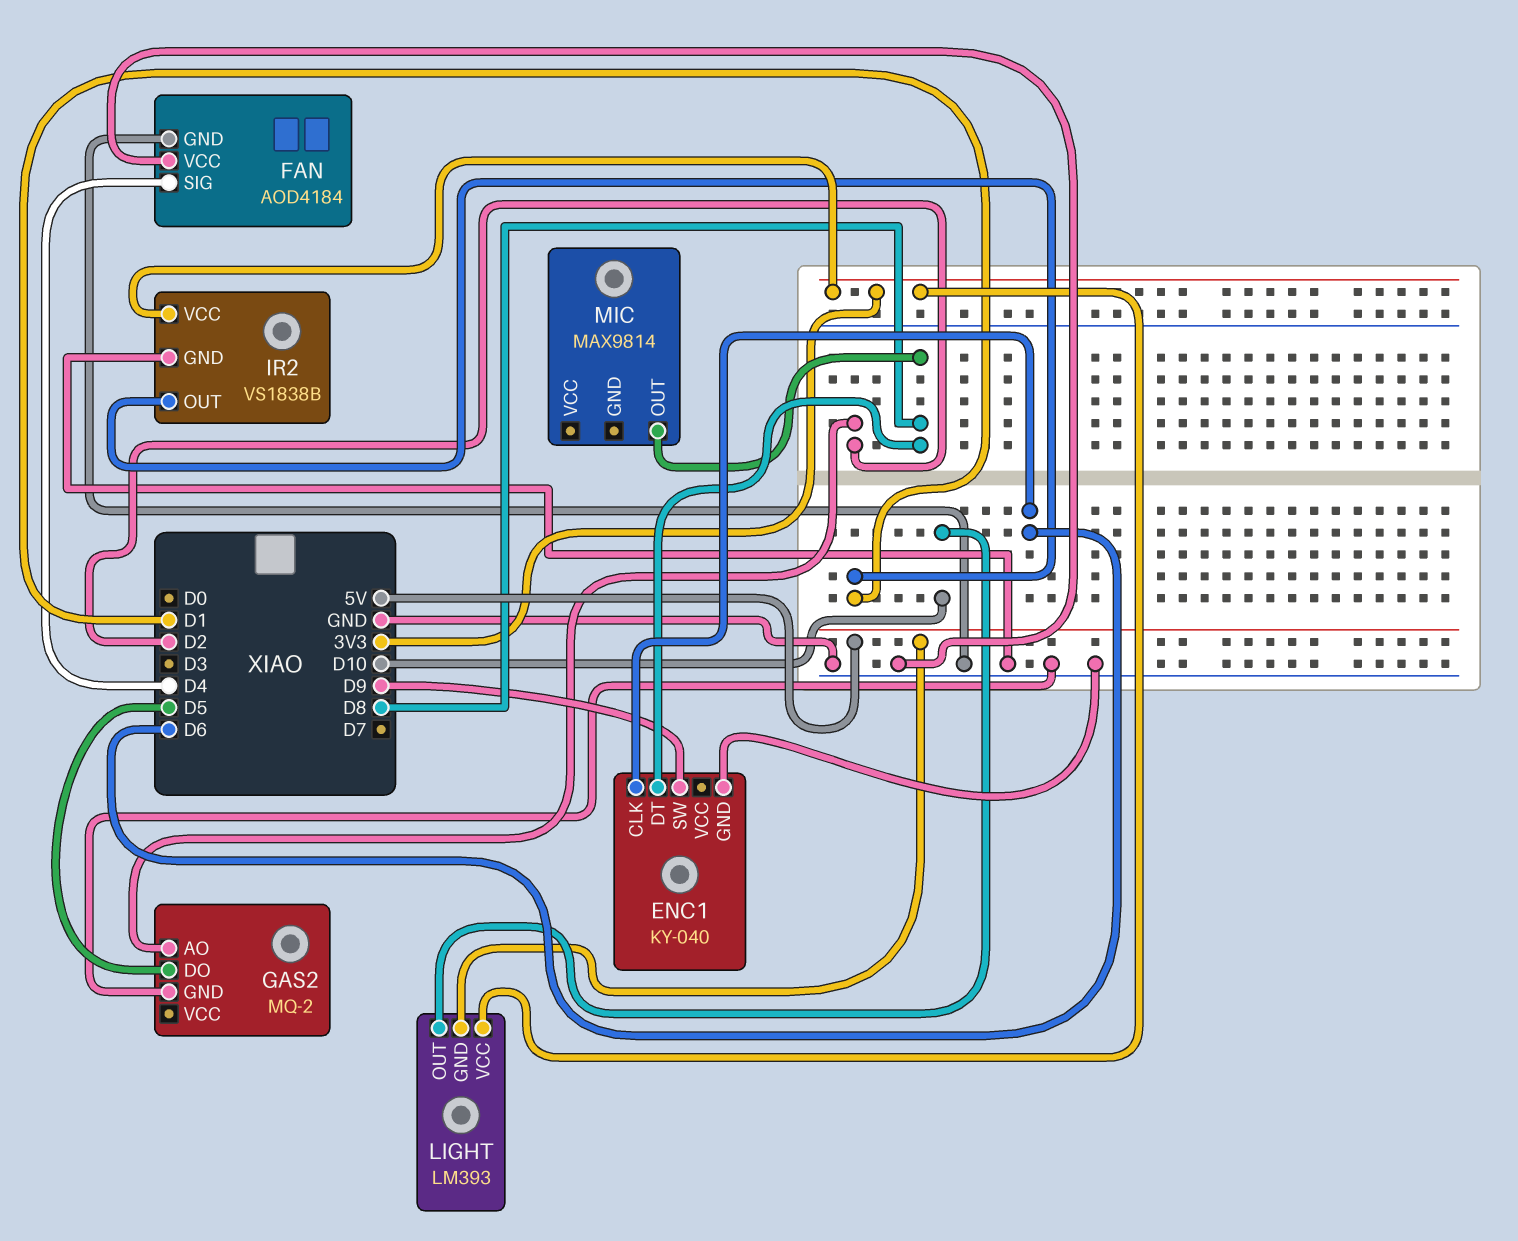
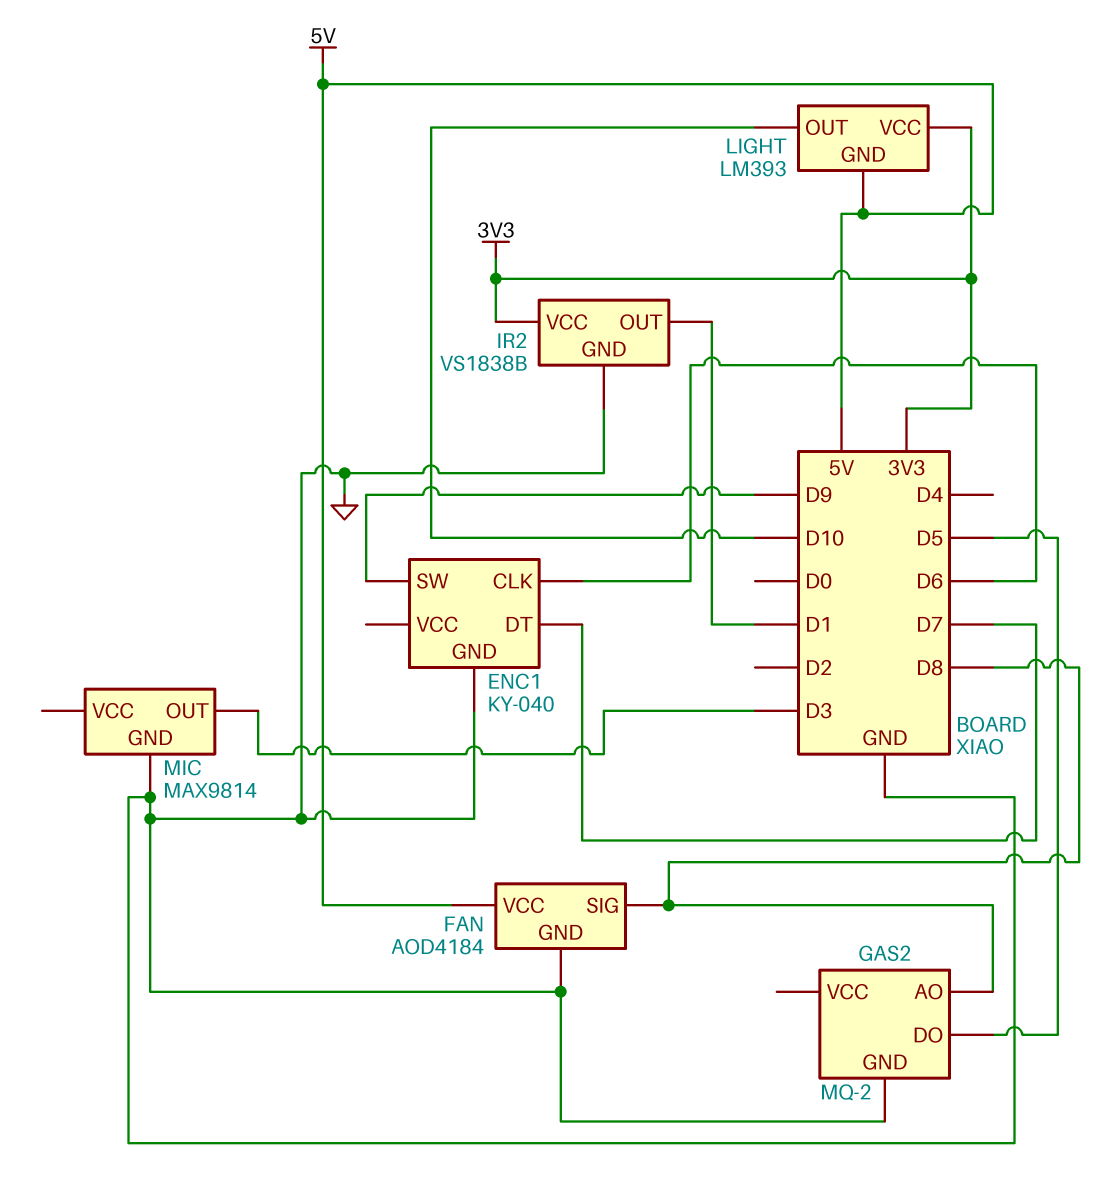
ENC1 pin DT: D8 -> D7
FAN pin SIG: D4 -> D8
FAN pin VCC: GND -> 5V
GAS2 pin AO: D2 -> D8
MIC pin GND: none -> GND
MIC pin OUT: D8 -> D3

